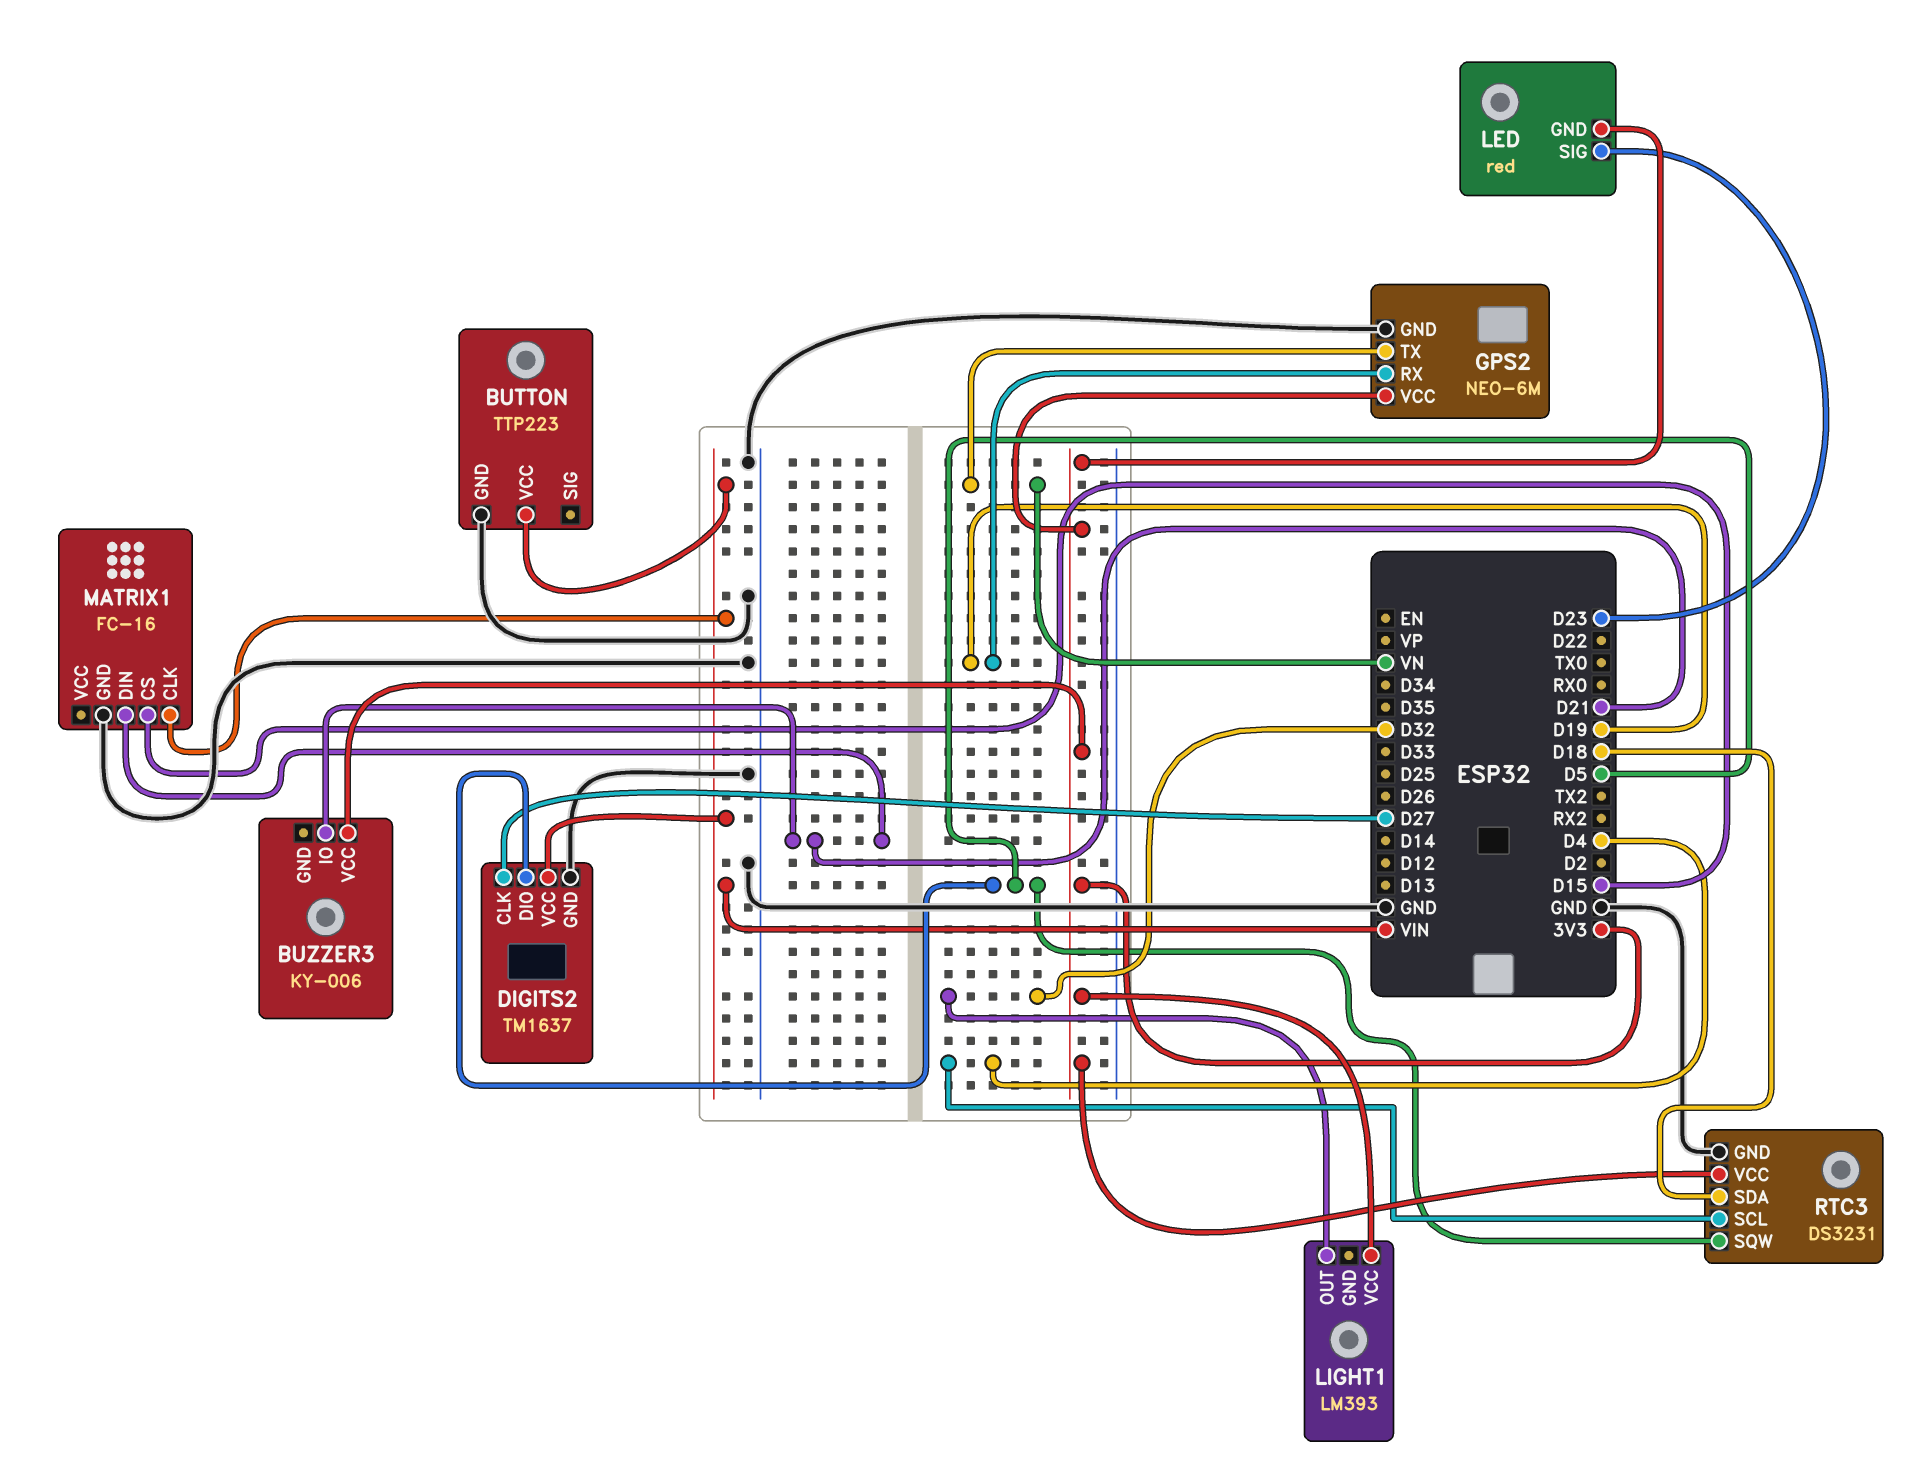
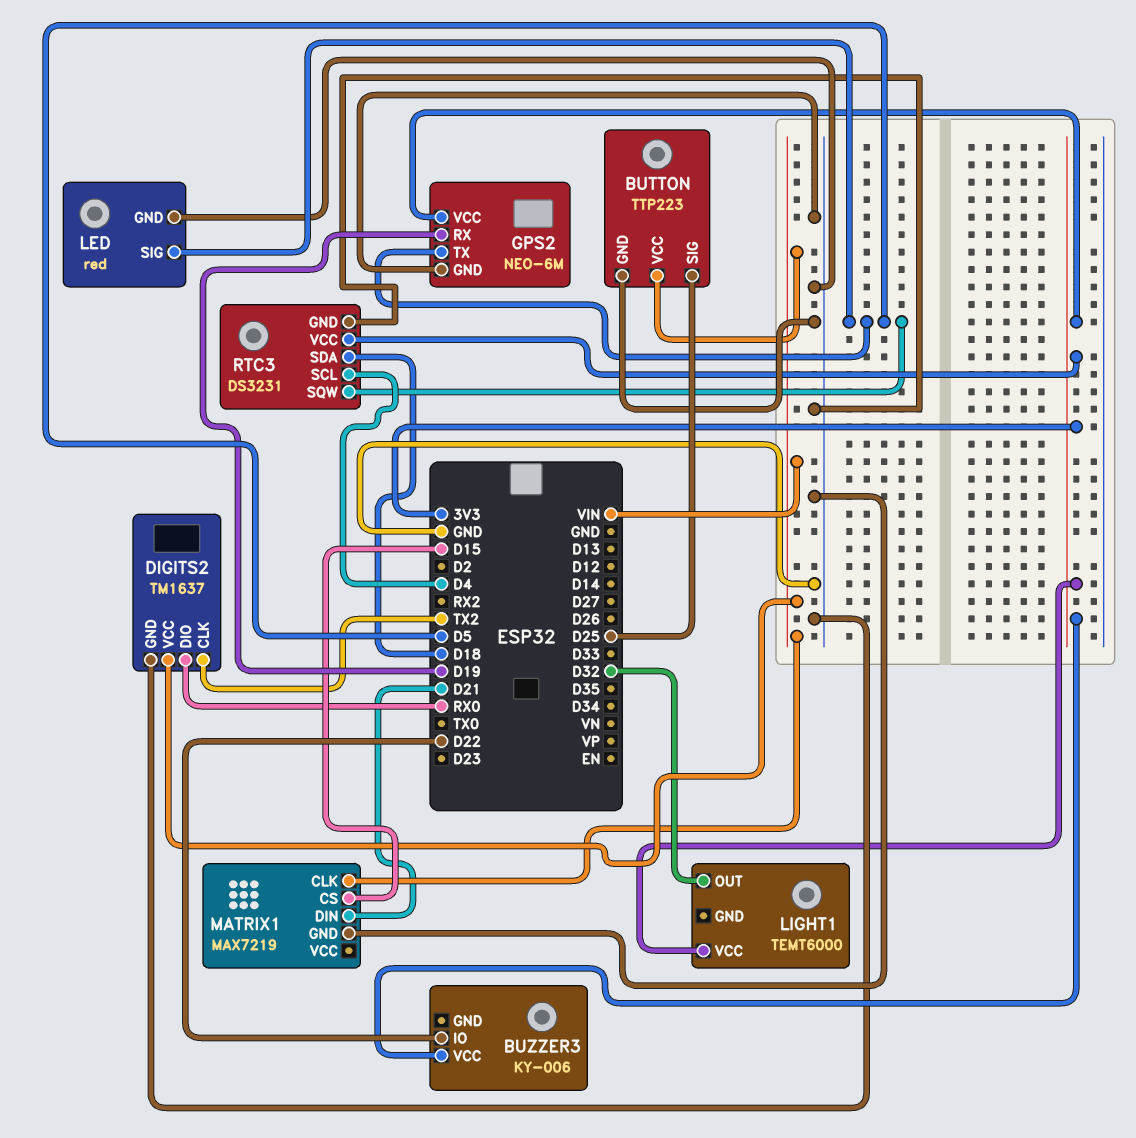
BUTTON pin SIG: none -> D25
BUZZER3 pin IO: D21 -> D22
DIGITS2 pin CLK: D27 -> TX2
DIGITS2 pin DIO: D5 -> RX0
GPS2 pin TX: VN -> D5
LED pin GND: 3V3 -> GND
LED pin SIG: D23 -> D5
LIGHT1: LM393 -> TEMT6000
MATRIX1: FC-16 -> MAX7219

